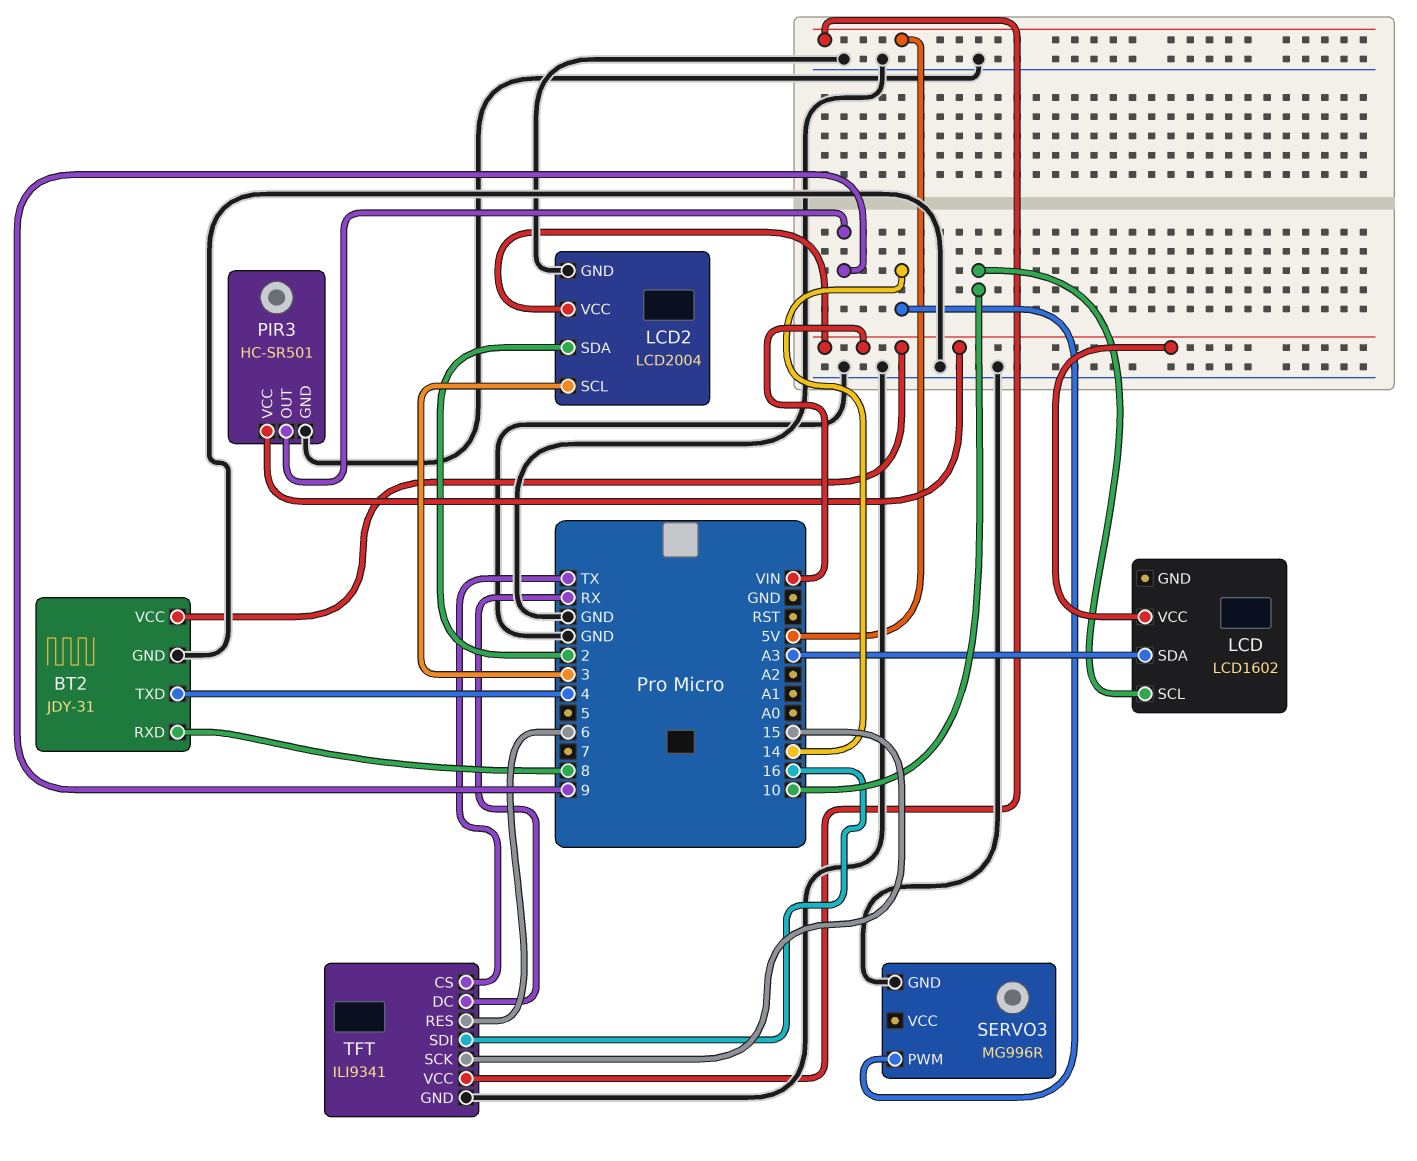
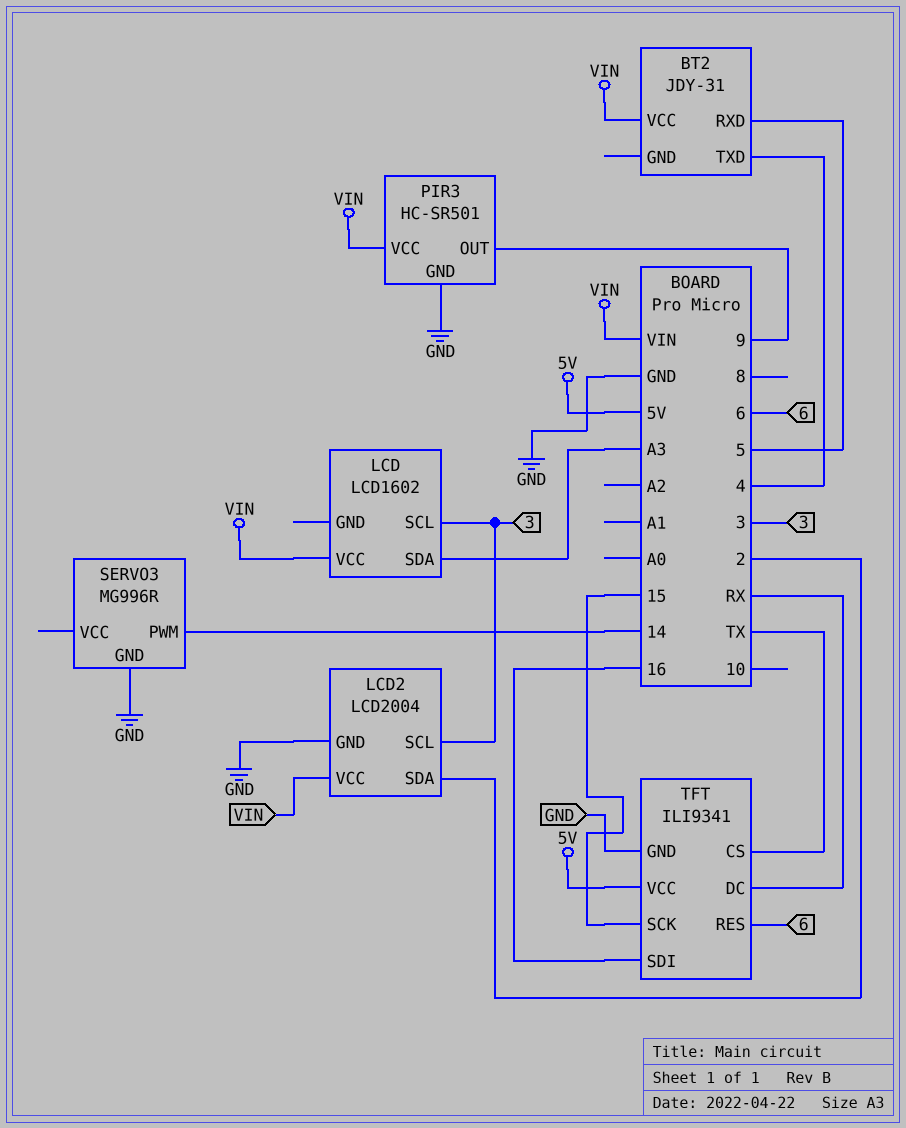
BT2 pin GND: GND -> none
BT2 pin RXD: 8 -> 5
LCD pin SCL: 10 -> 3

